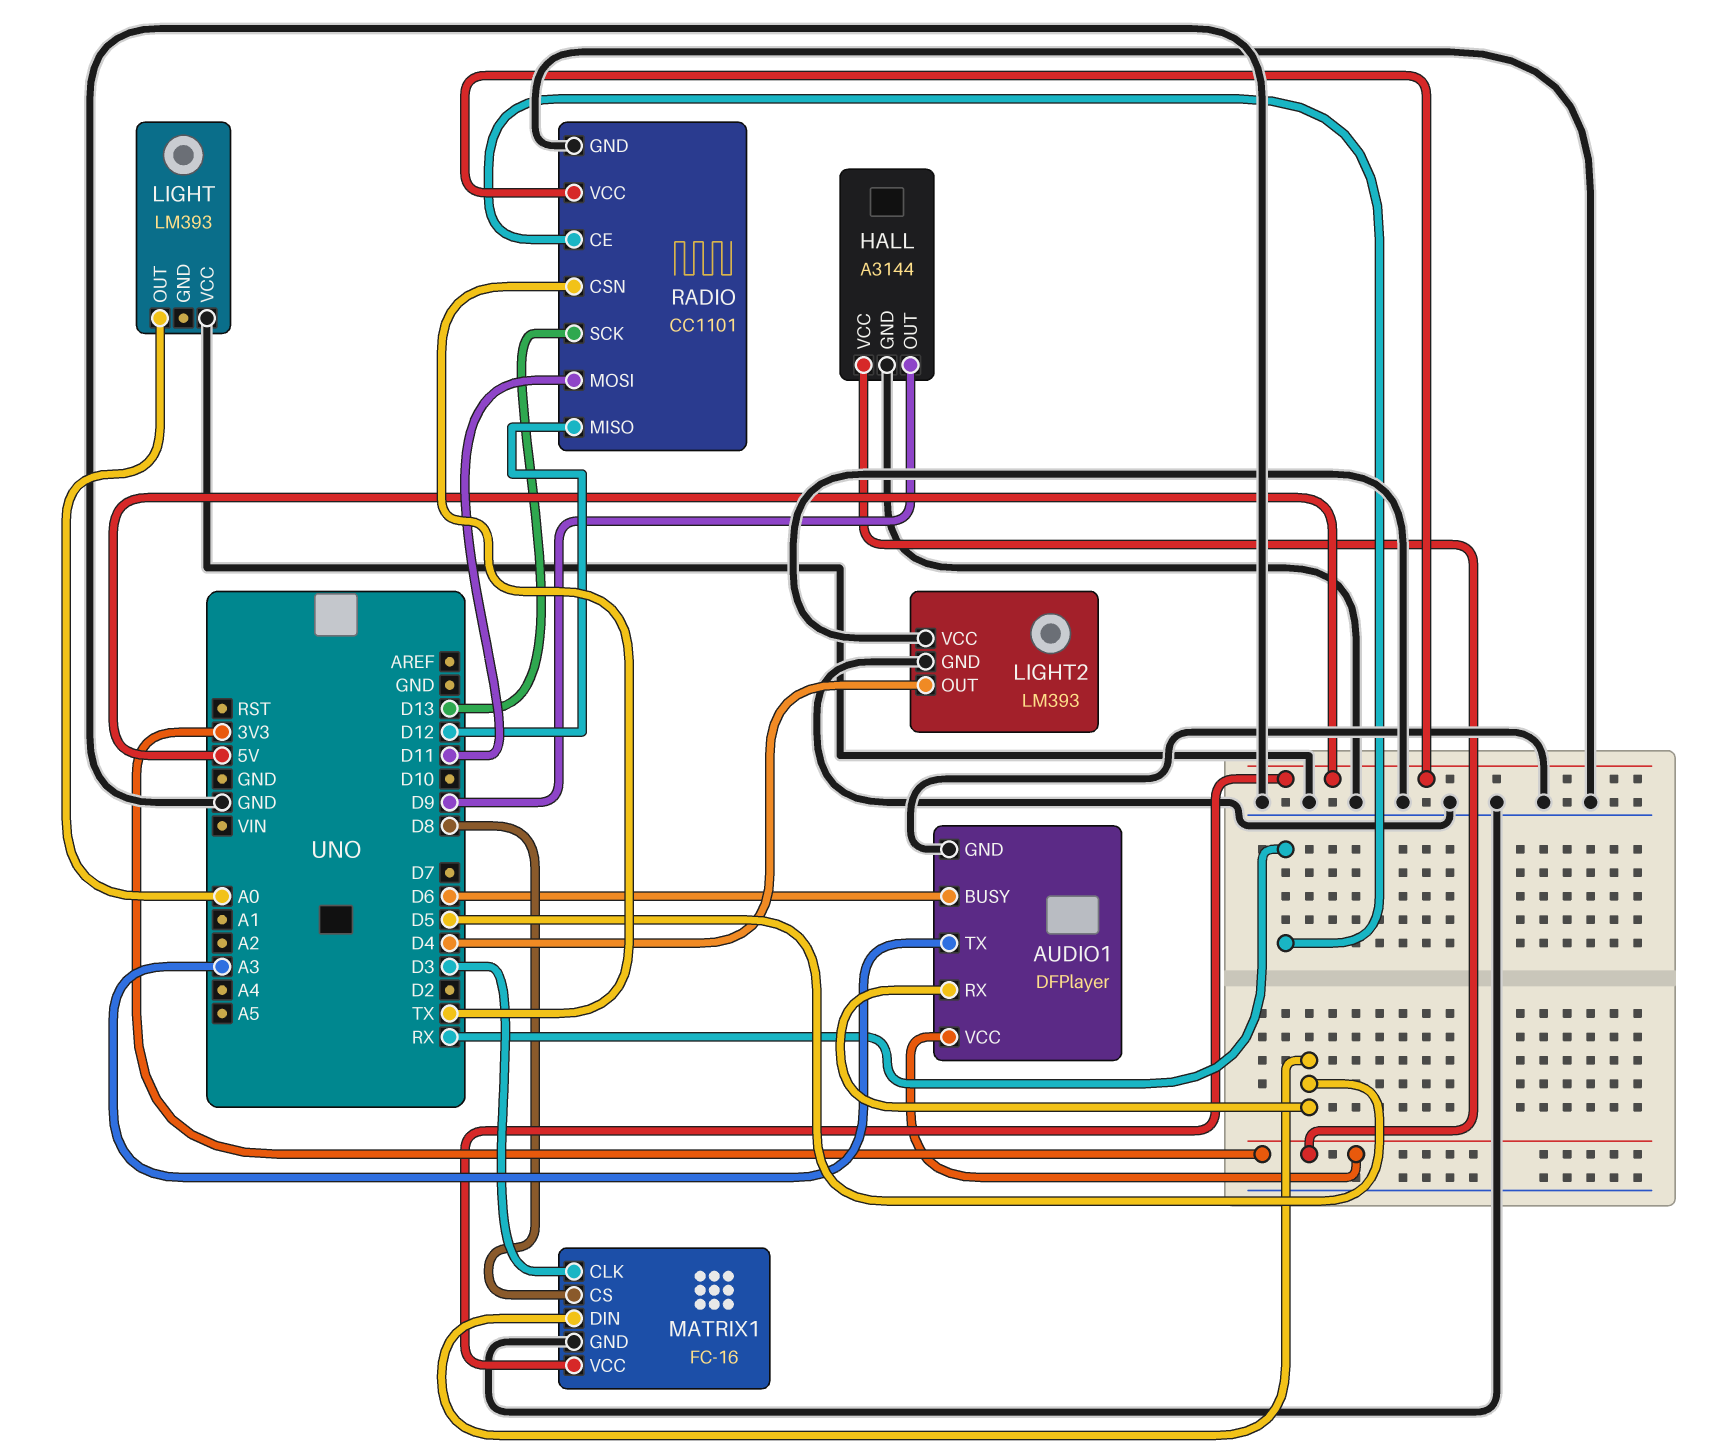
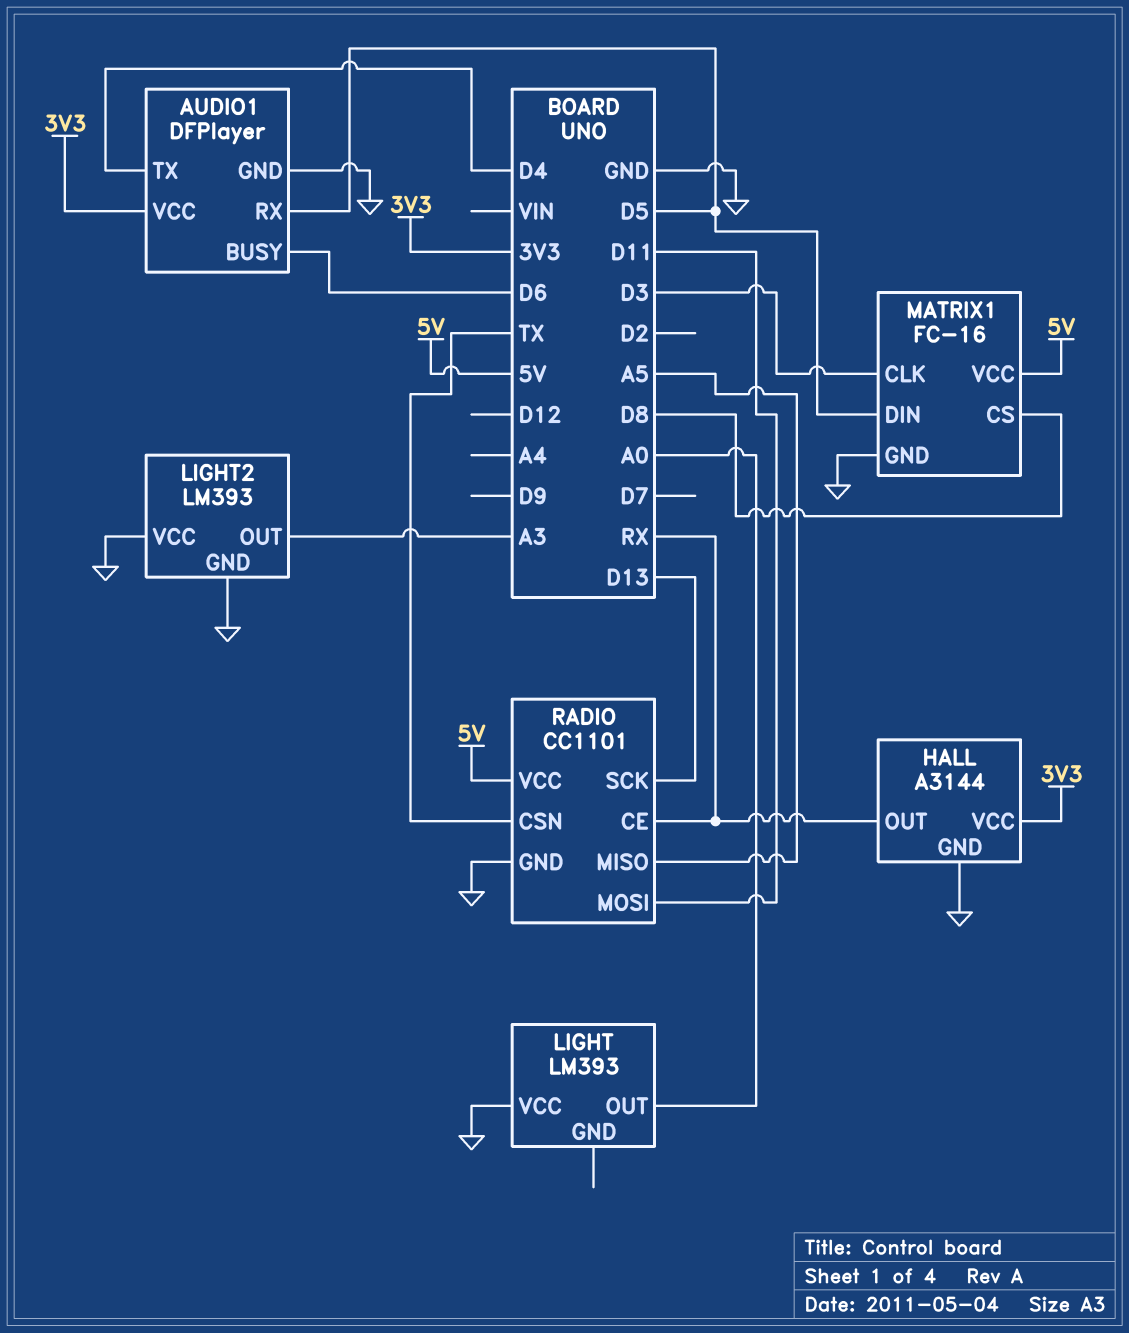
AUDIO1 pin TX: A3 -> D4
HALL pin OUT: D9 -> RX
LIGHT2 pin OUT: D4 -> A3
RADIO pin MISO: D12 -> A5

